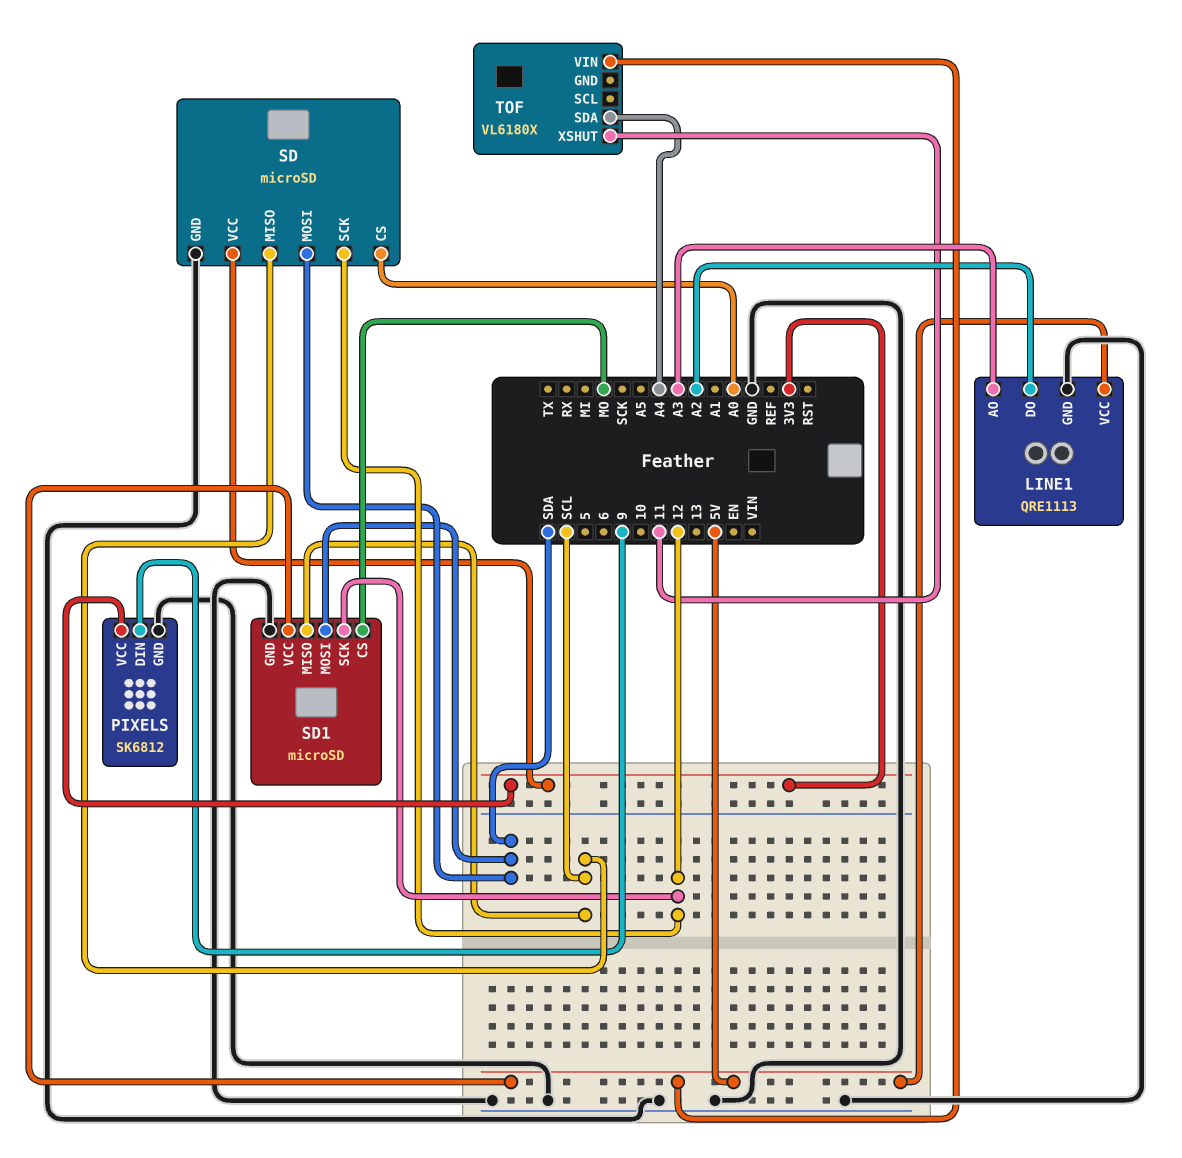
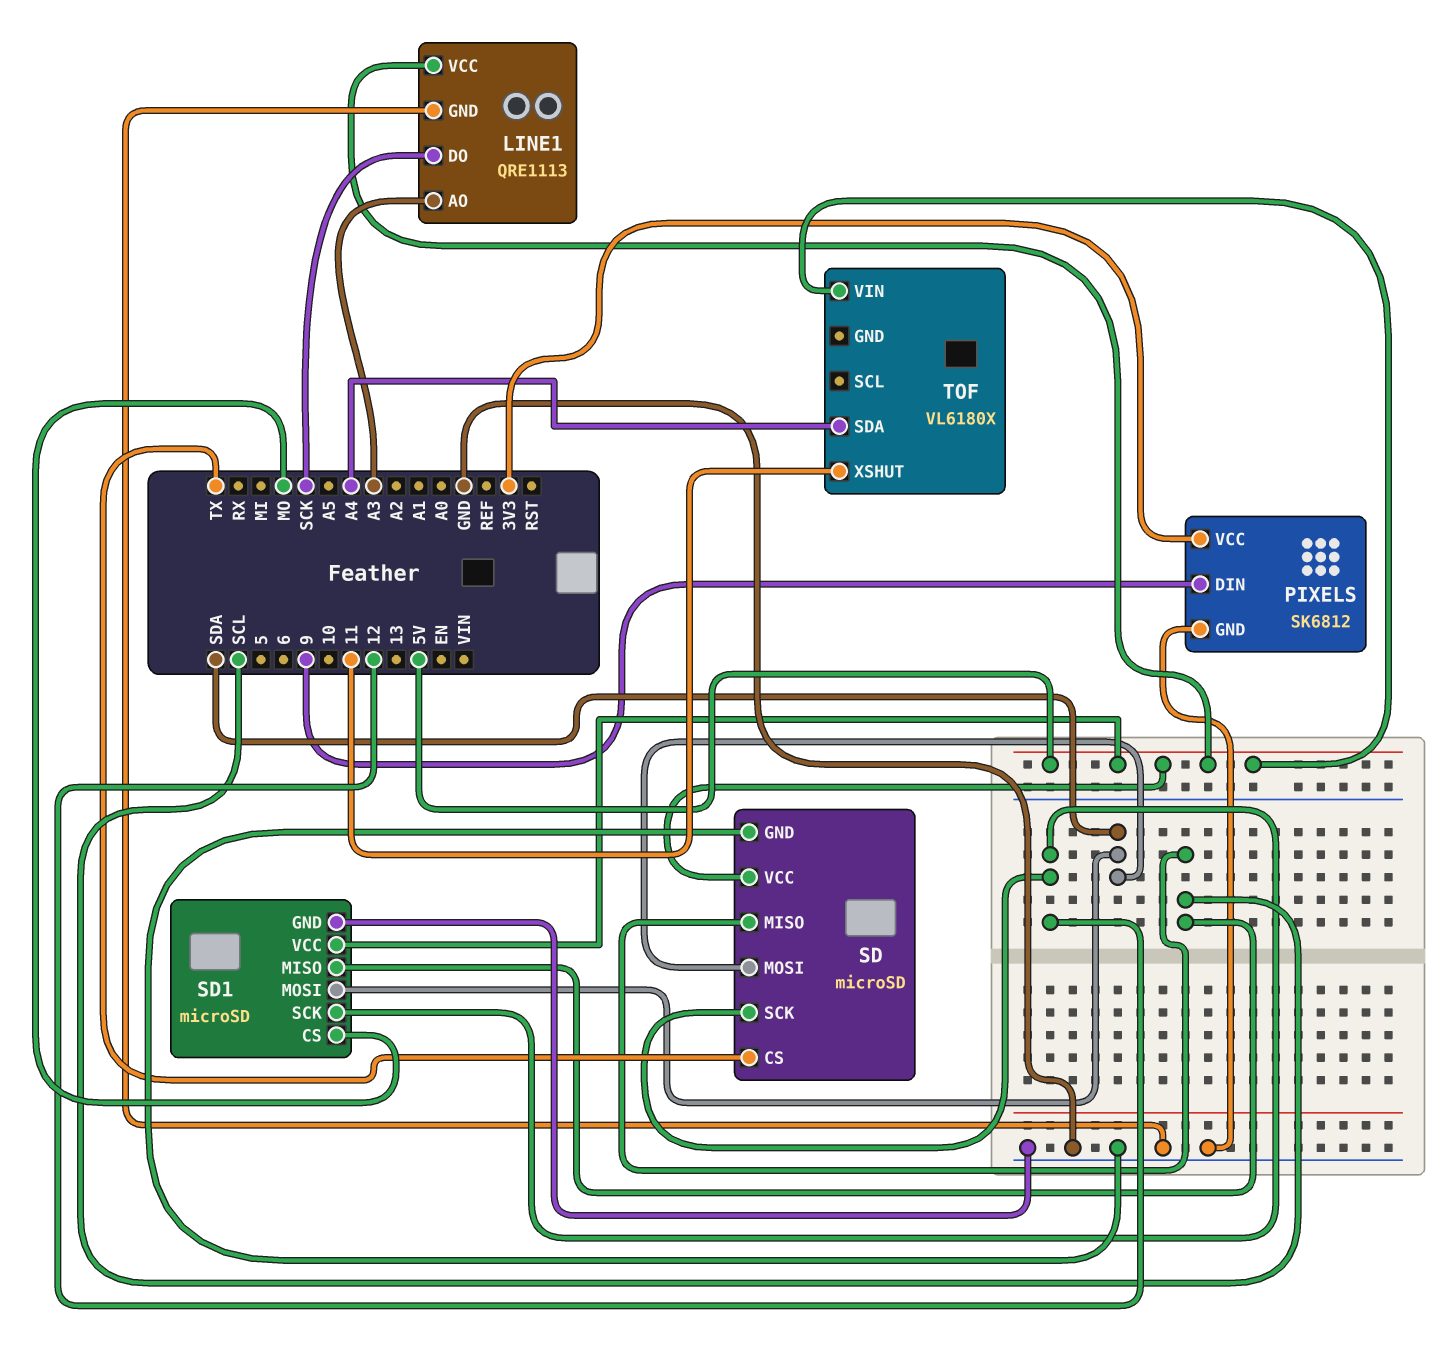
LINE1 pin DO: A2 -> SCK
SD pin CS: A0 -> TX
SD pin VCC: 3V3 -> 5V

